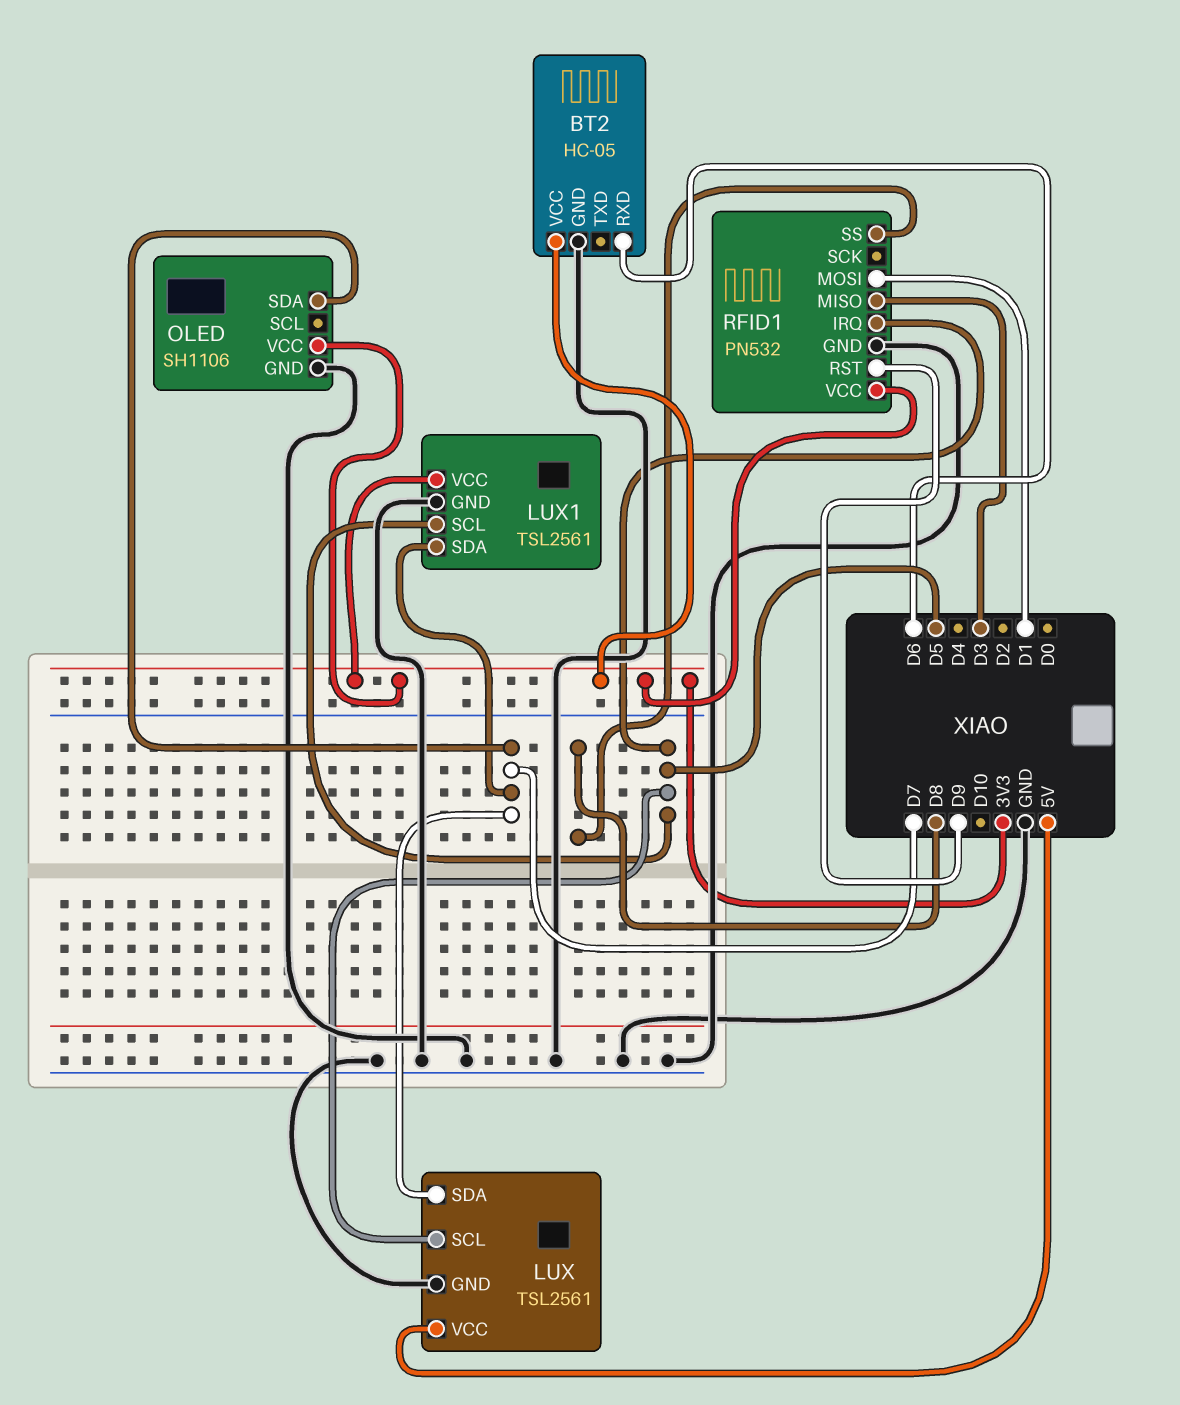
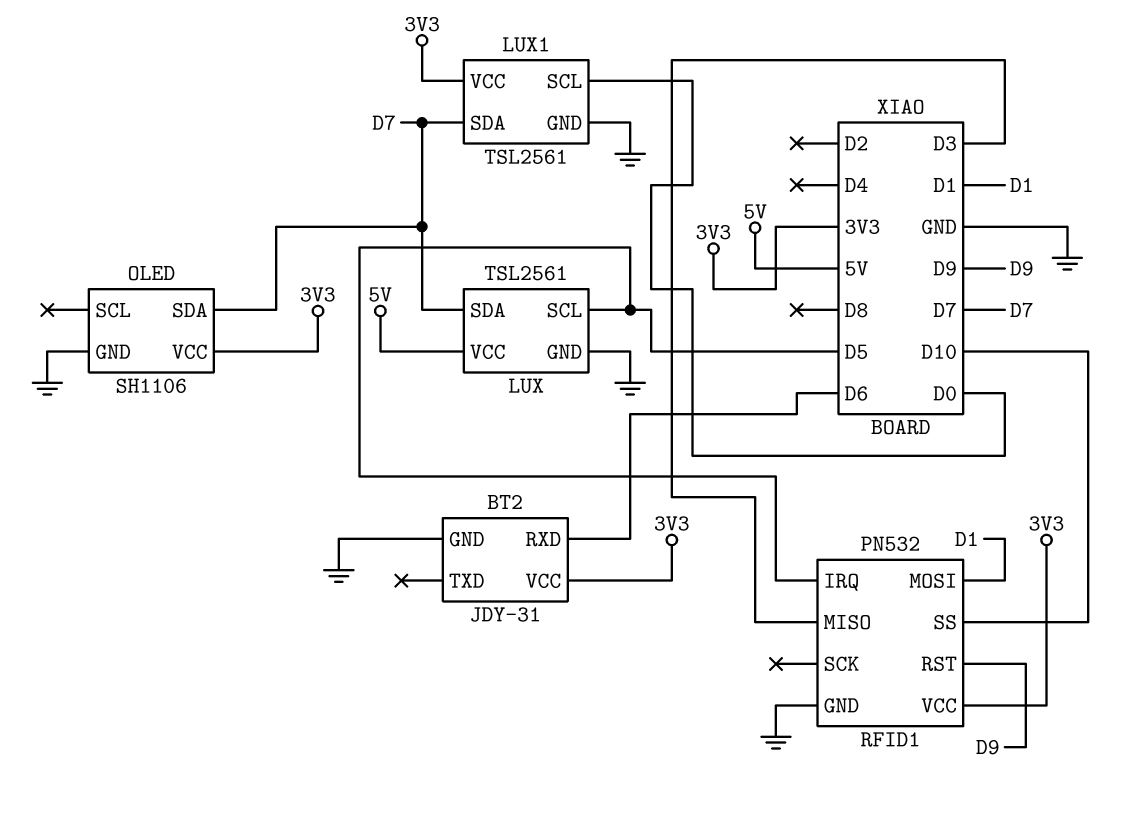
BT2: HC-05 -> JDY-31
LUX1 pin SCL: D5 -> D0
RFID1 pin SS: D8 -> D10

